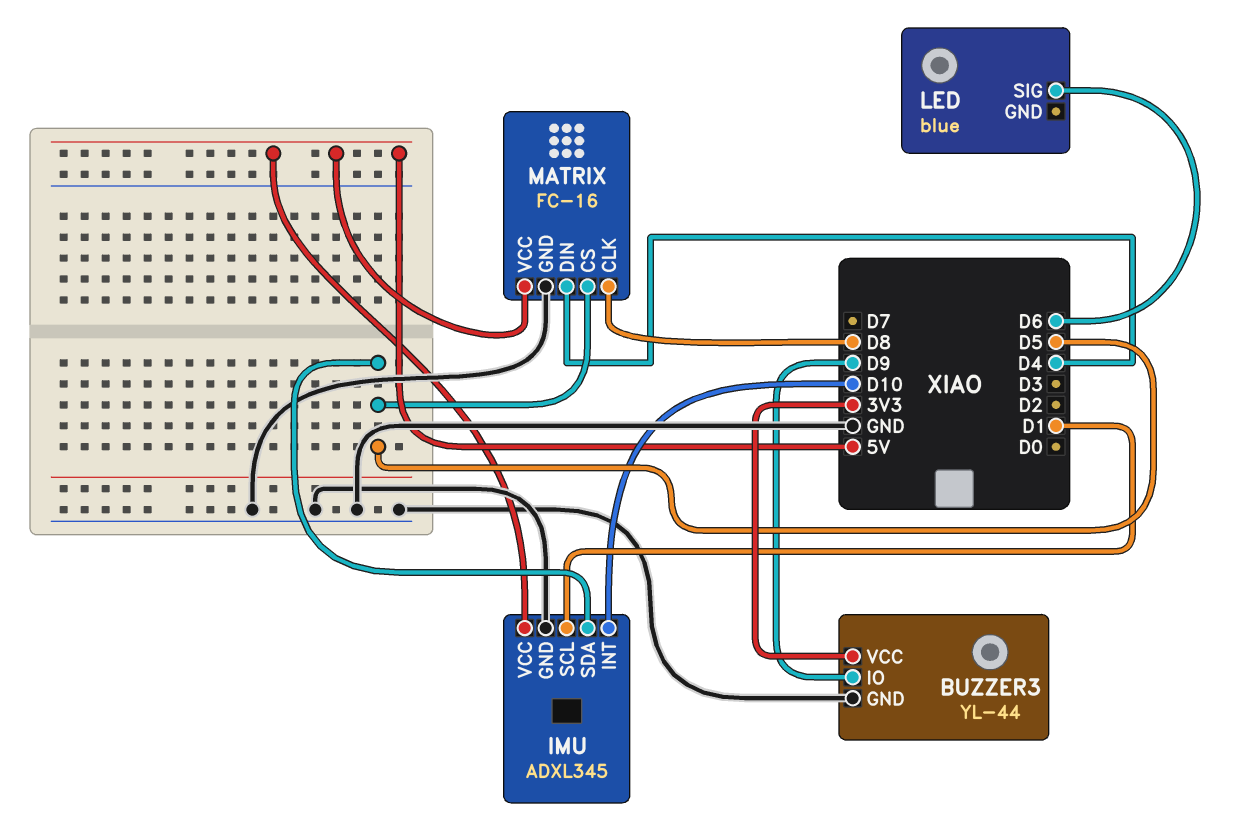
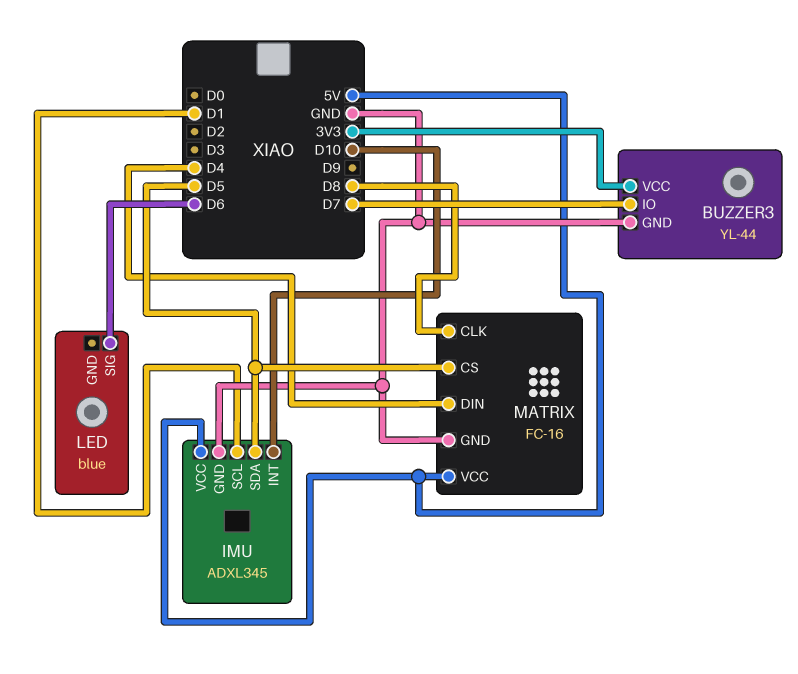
BUZZER3 pin IO: D9 -> D7

